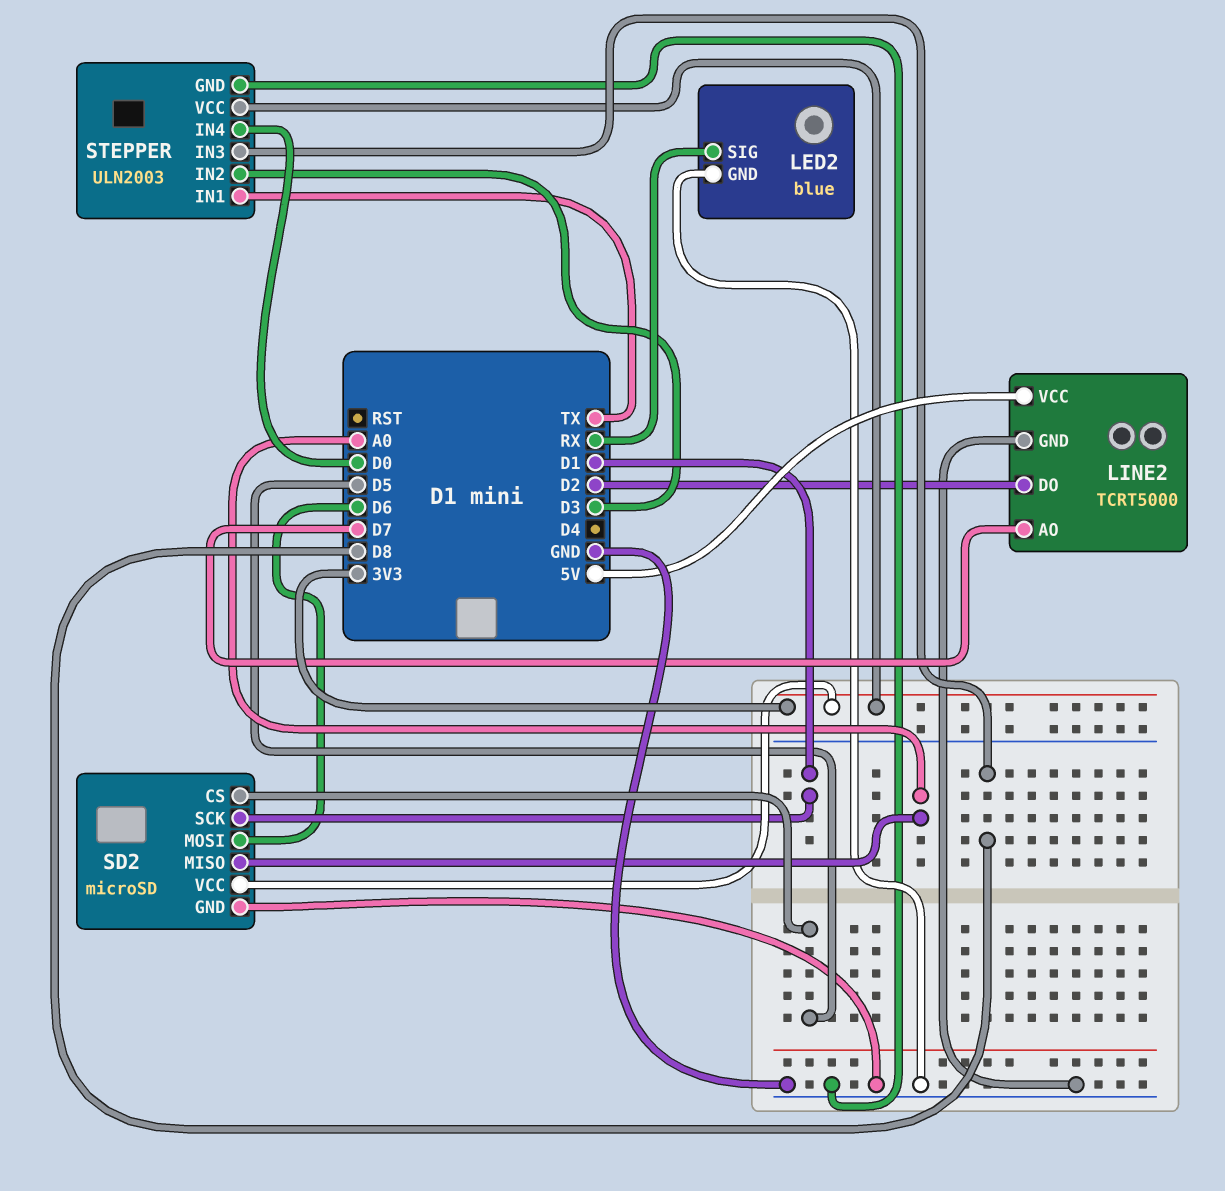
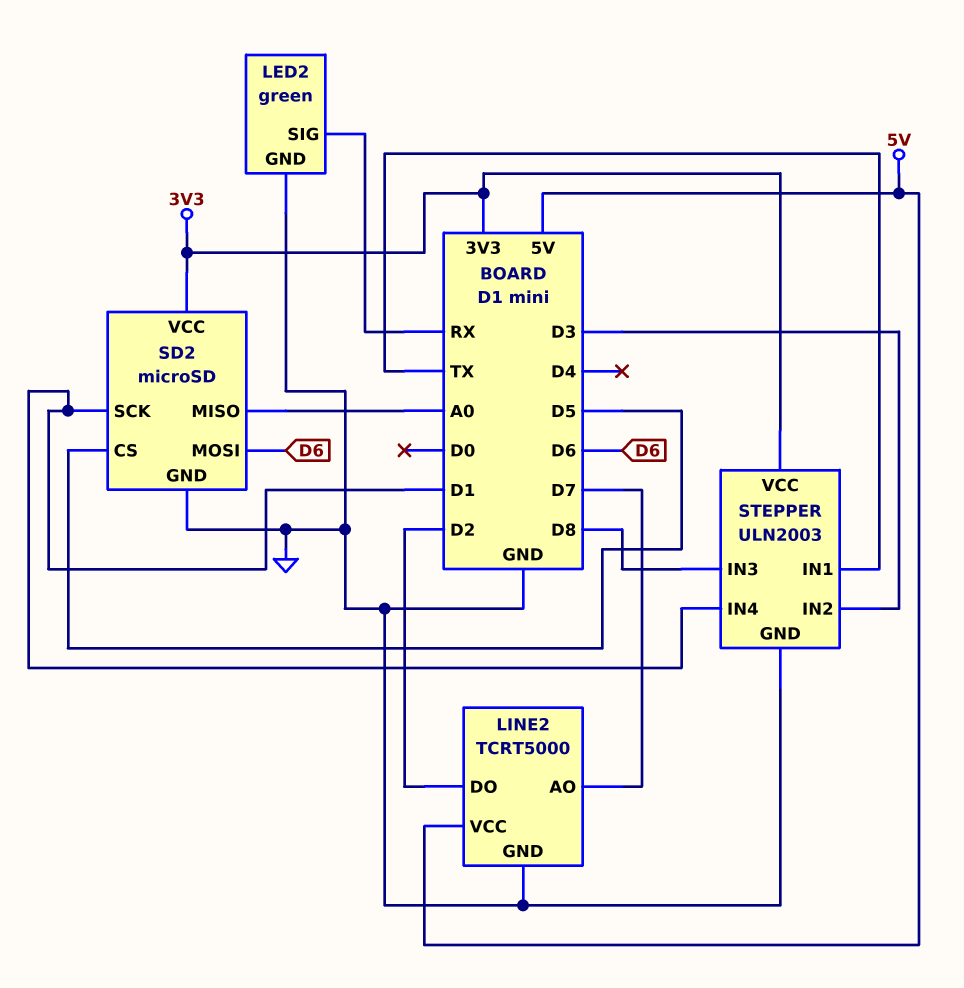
LED2: blue -> green
STEPPER pin IN4: D0 -> D1

